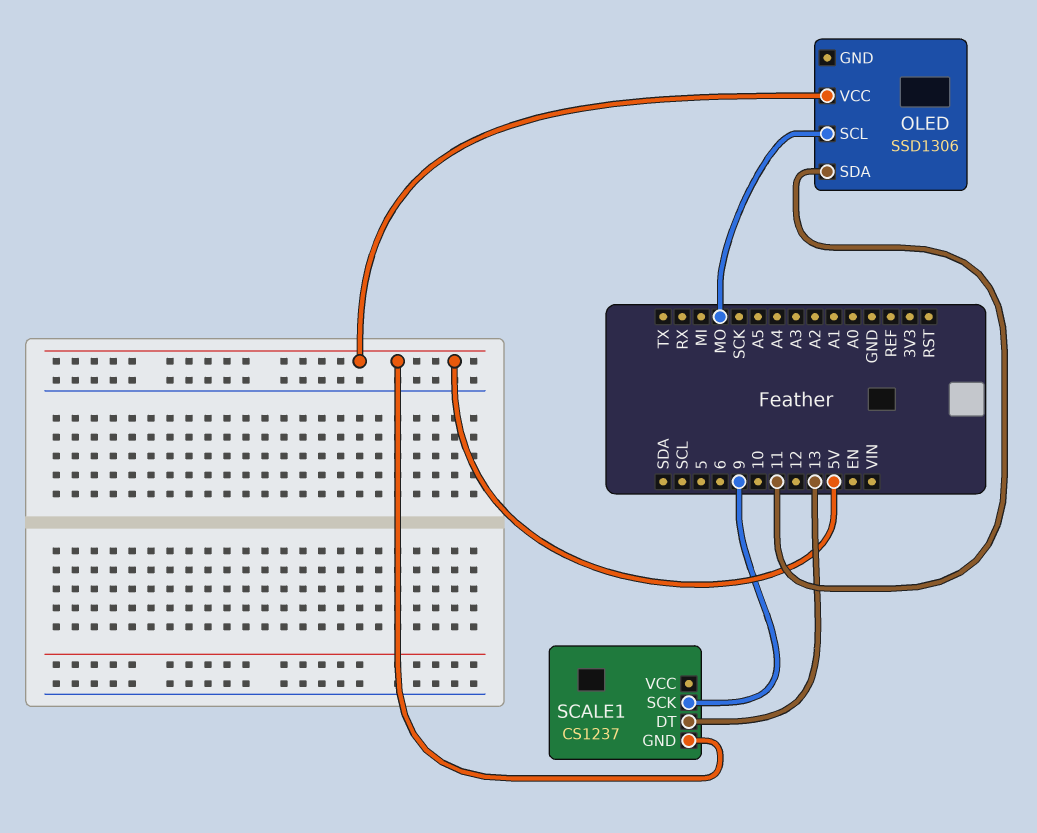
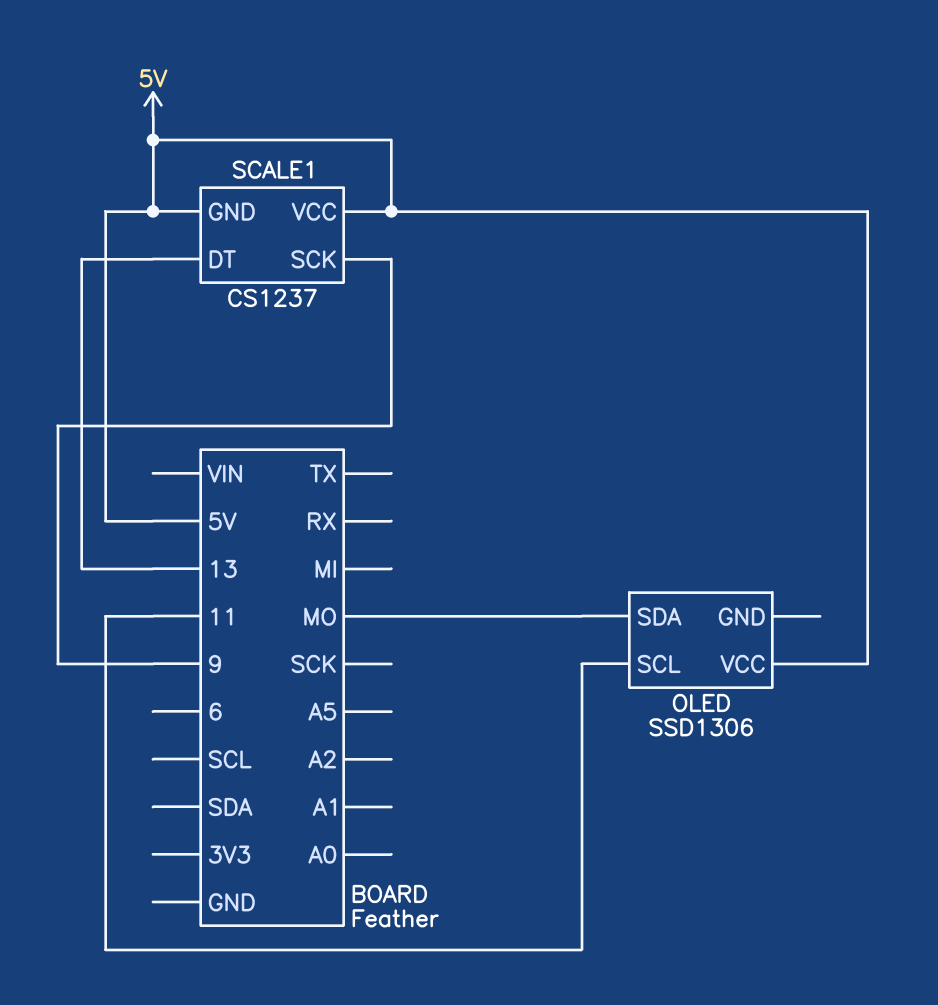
OLED pin SCL: MO -> 11
OLED pin SDA: 11 -> MO
SCALE1 pin VCC: none -> 5V

